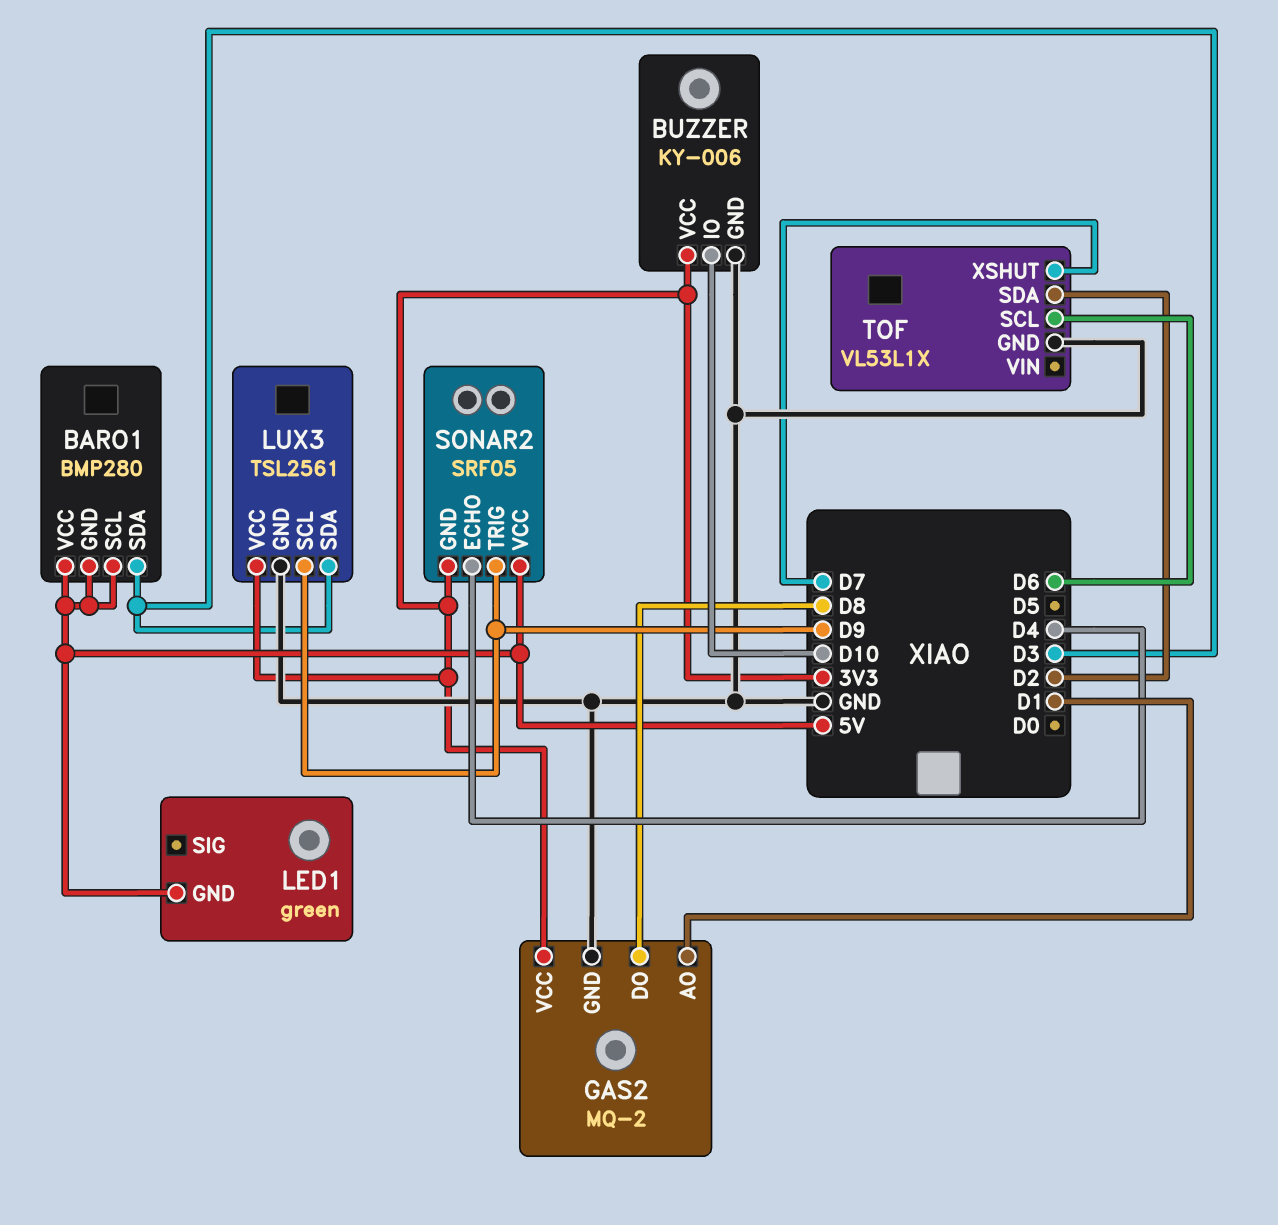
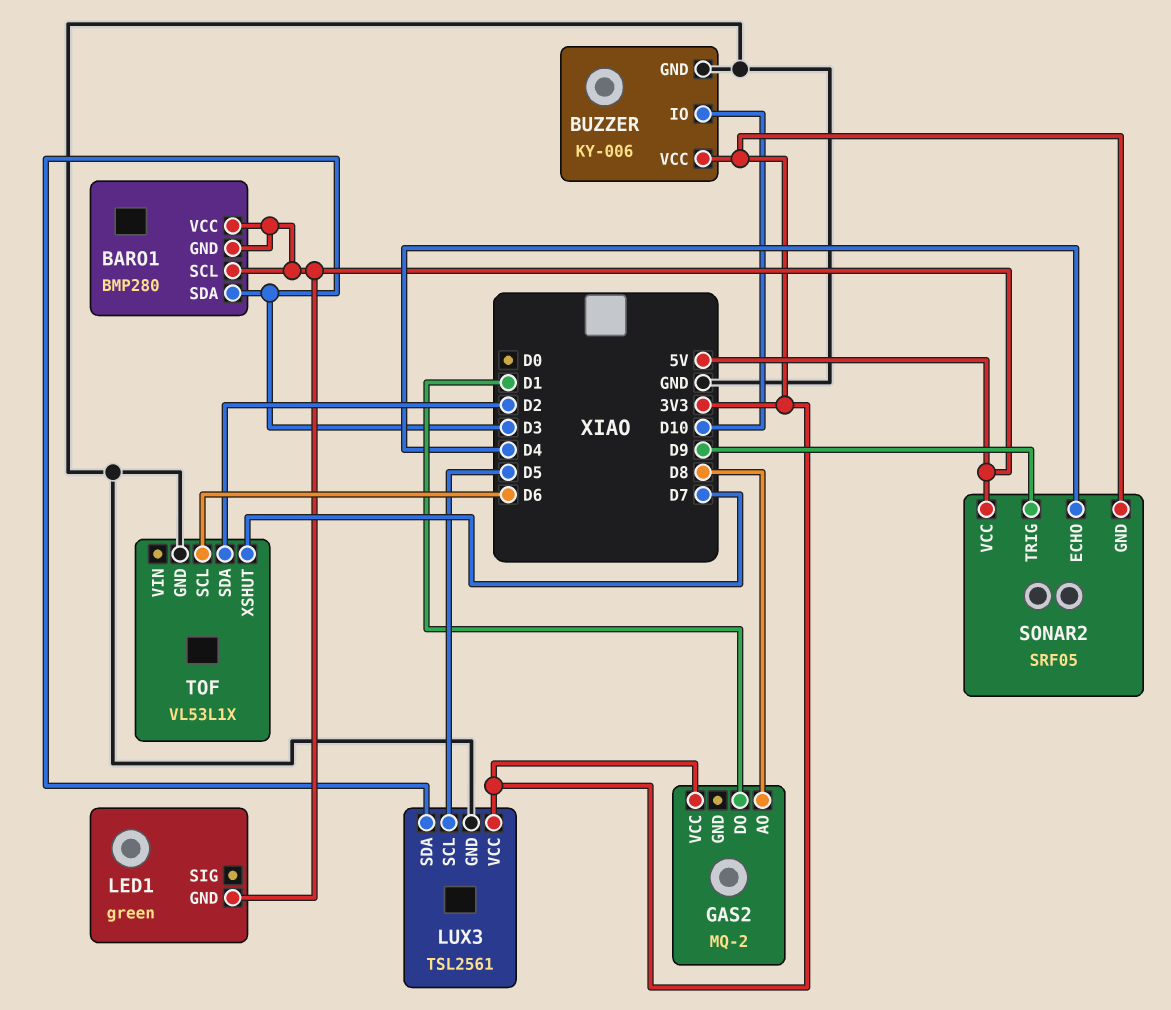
GAS2 pin AO: D1 -> D8
GAS2 pin DO: D8 -> D1
GAS2 pin GND: GND -> none
LUX3 pin SCL: D9 -> D5

